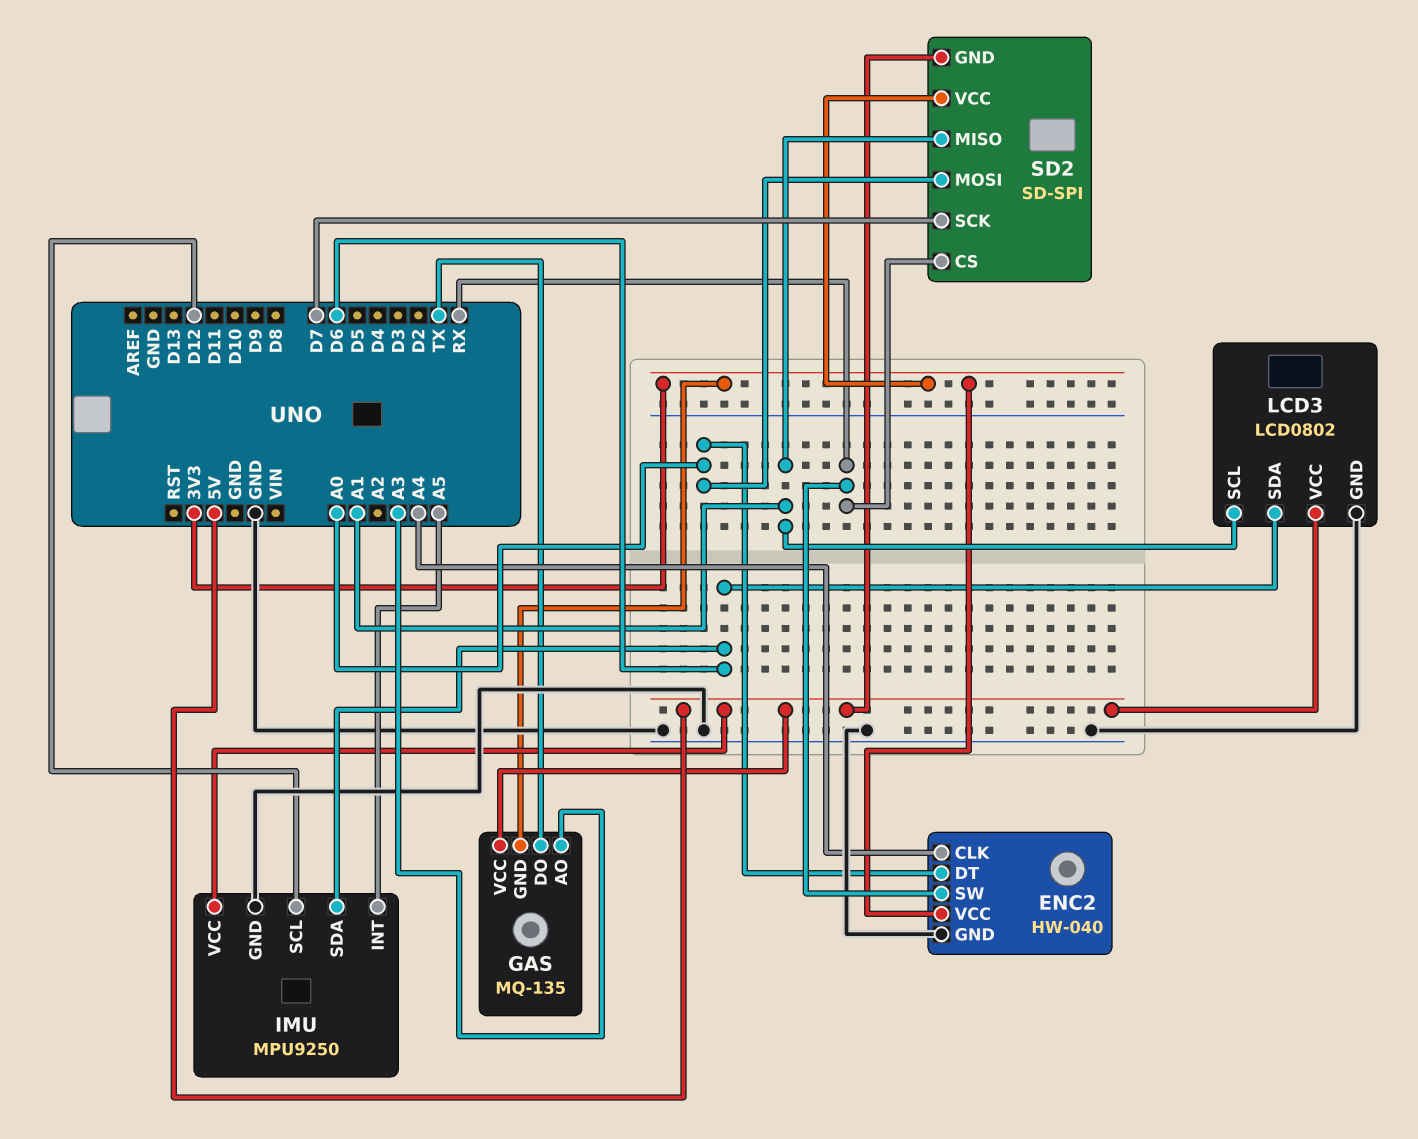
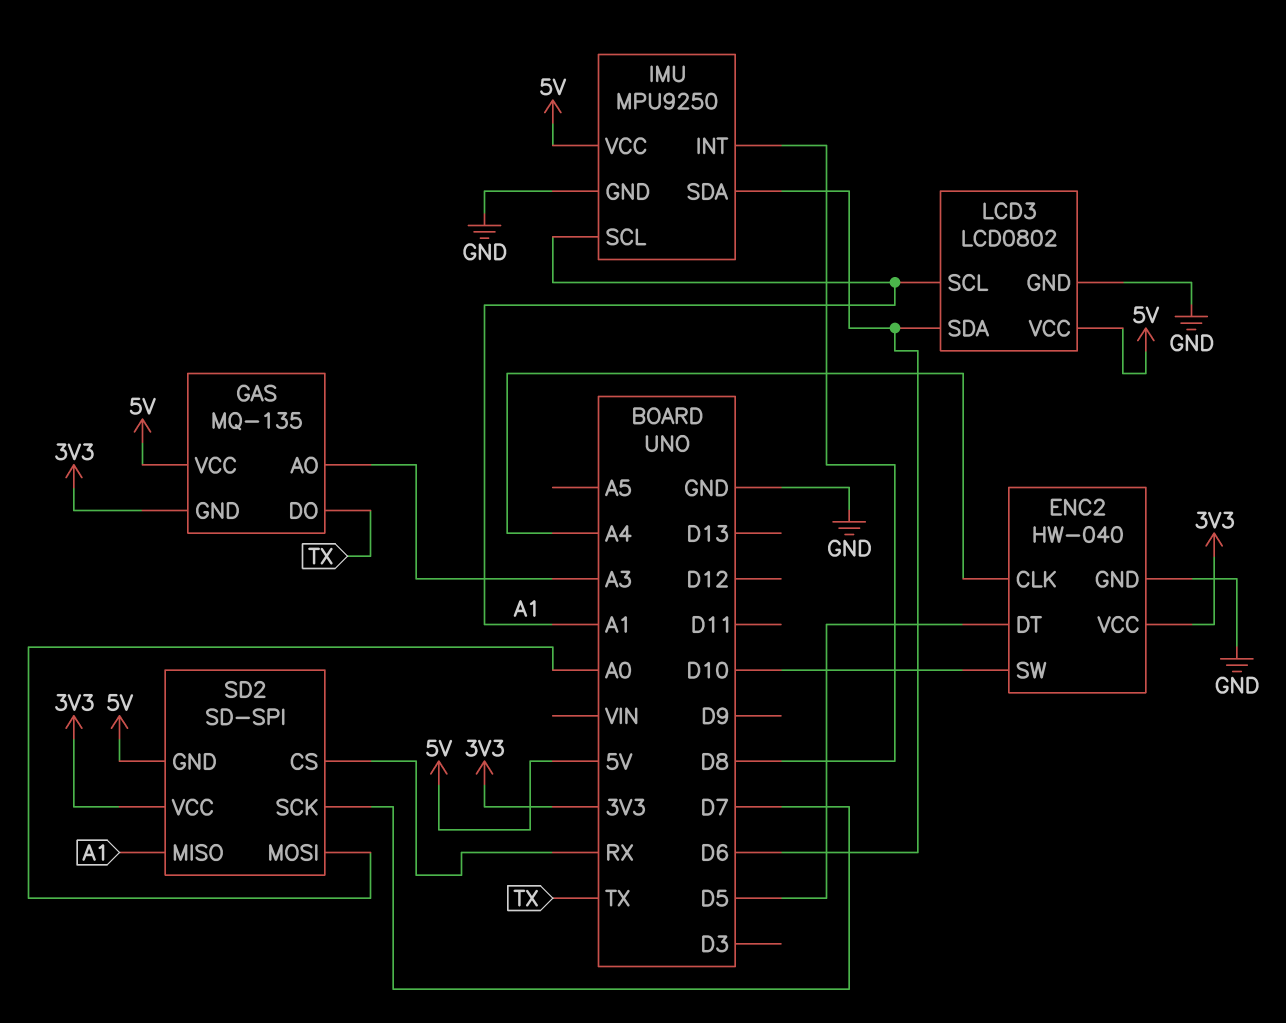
ENC2 pin DT: A0 -> D5
ENC2 pin SW: RX -> D10
IMU pin INT: A5 -> D8
IMU pin SCL: D12 -> A1

